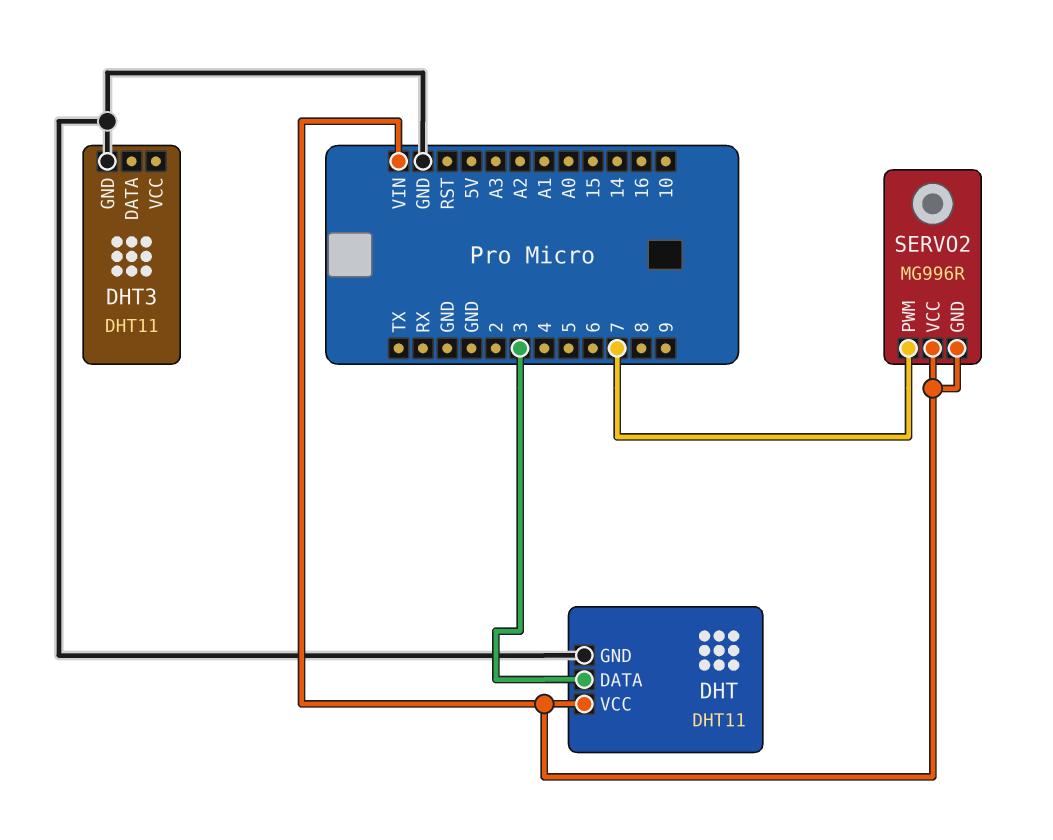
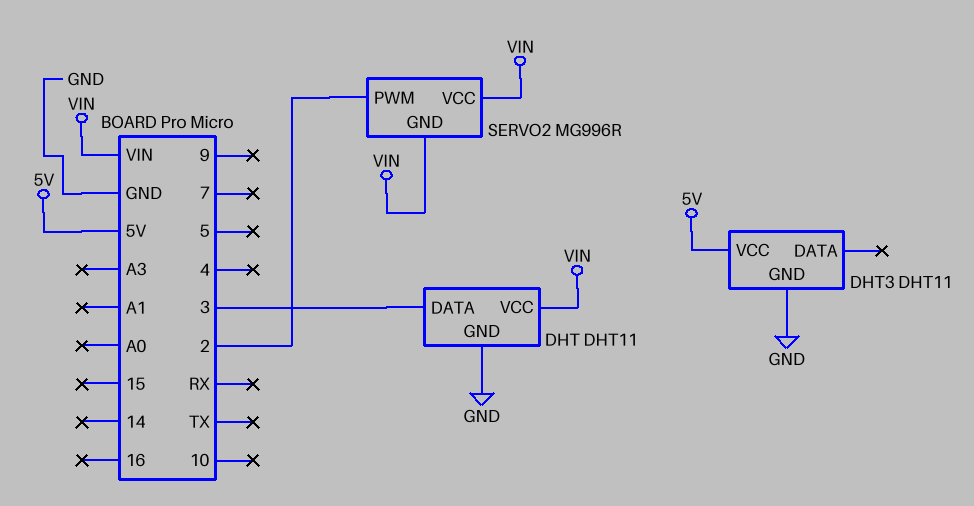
DHT3 pin VCC: none -> 5V
SERVO2 pin PWM: 7 -> 2

